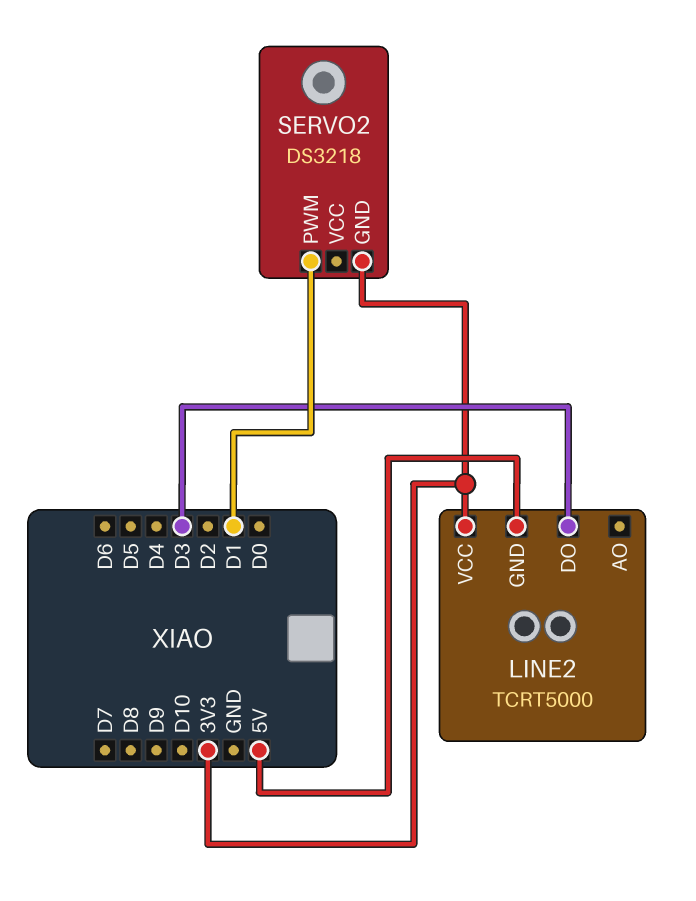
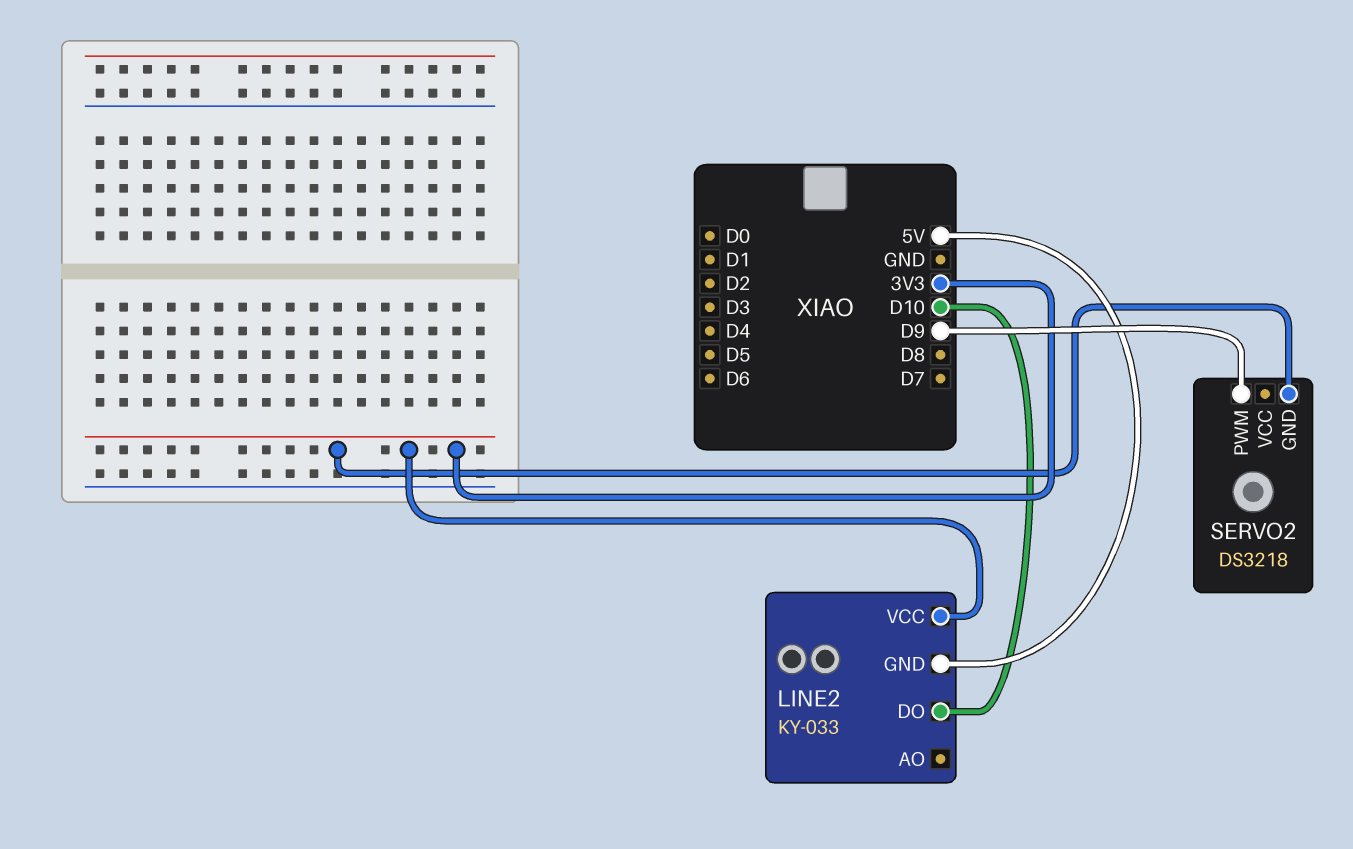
LINE2: TCRT5000 -> KY-033
LINE2 pin DO: D3 -> D10
SERVO2 pin PWM: D1 -> D9

